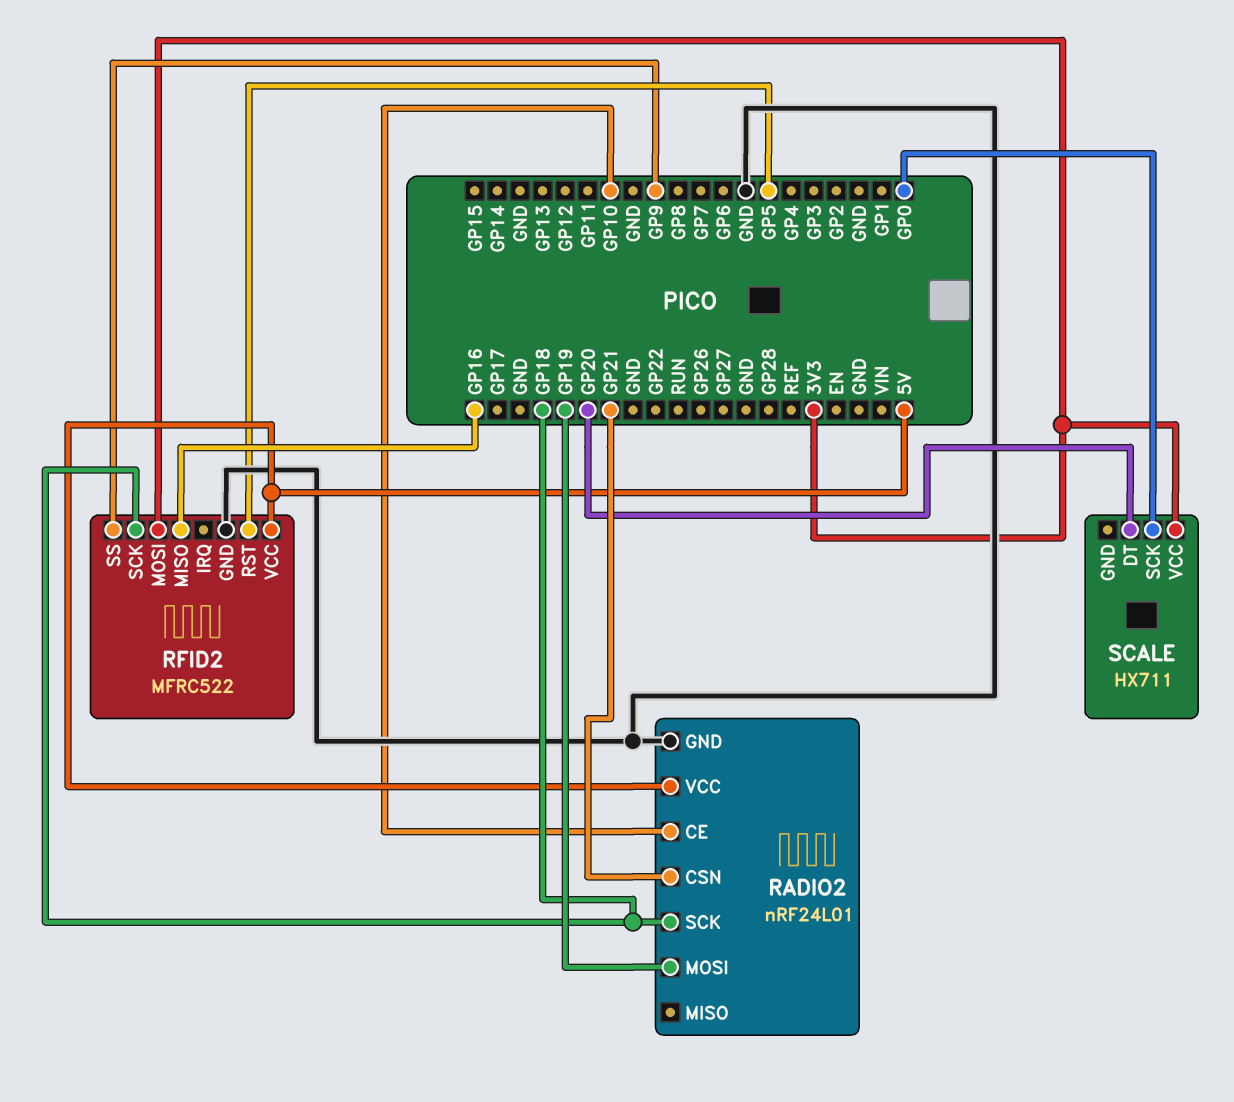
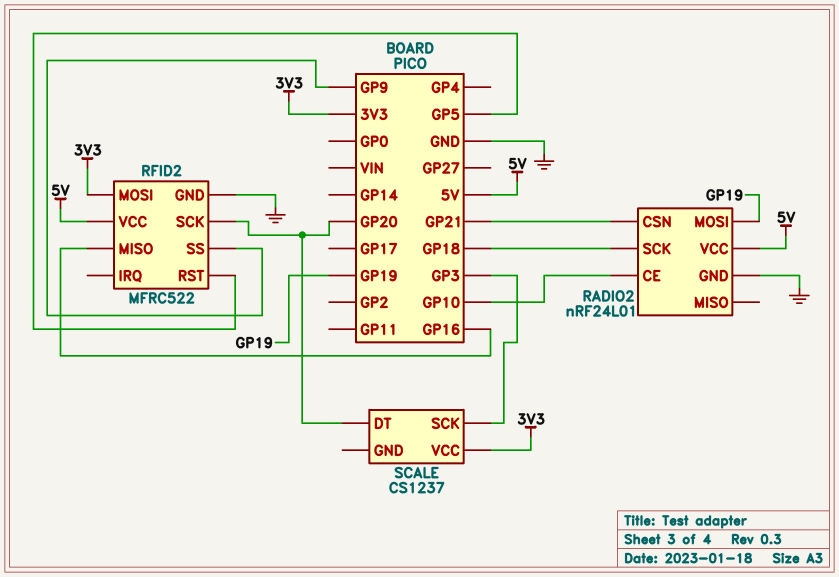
RFID2 pin SCK: GP18 -> GP20
SCALE: HX711 -> CS1237
SCALE pin SCK: GP0 -> GP3

